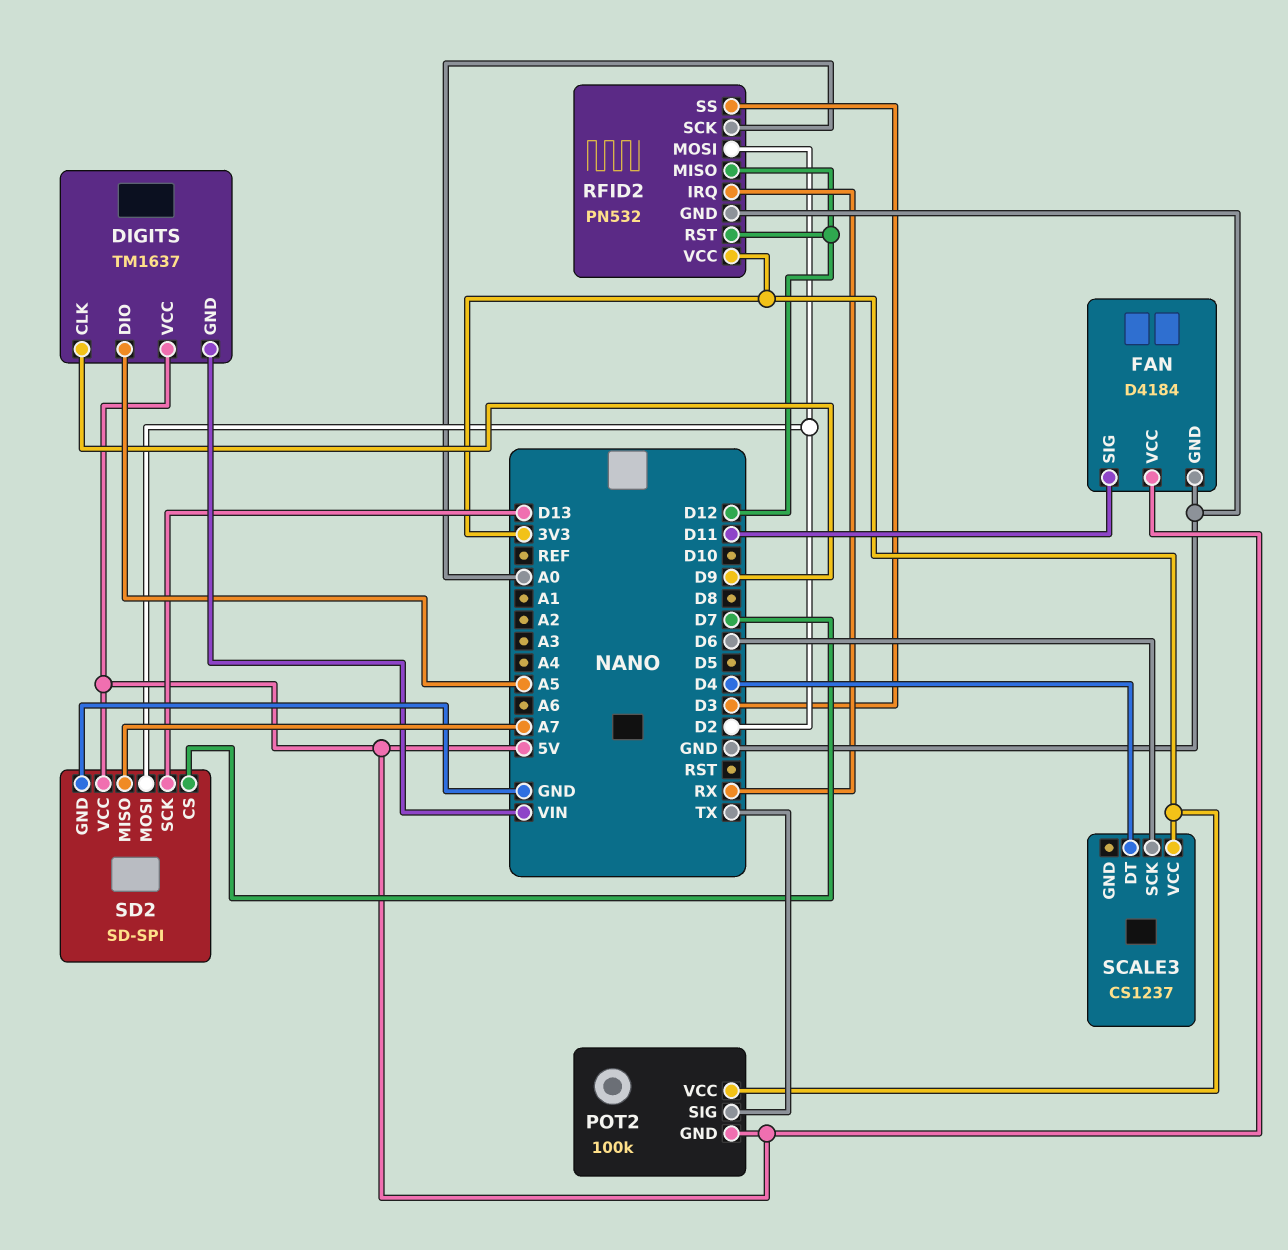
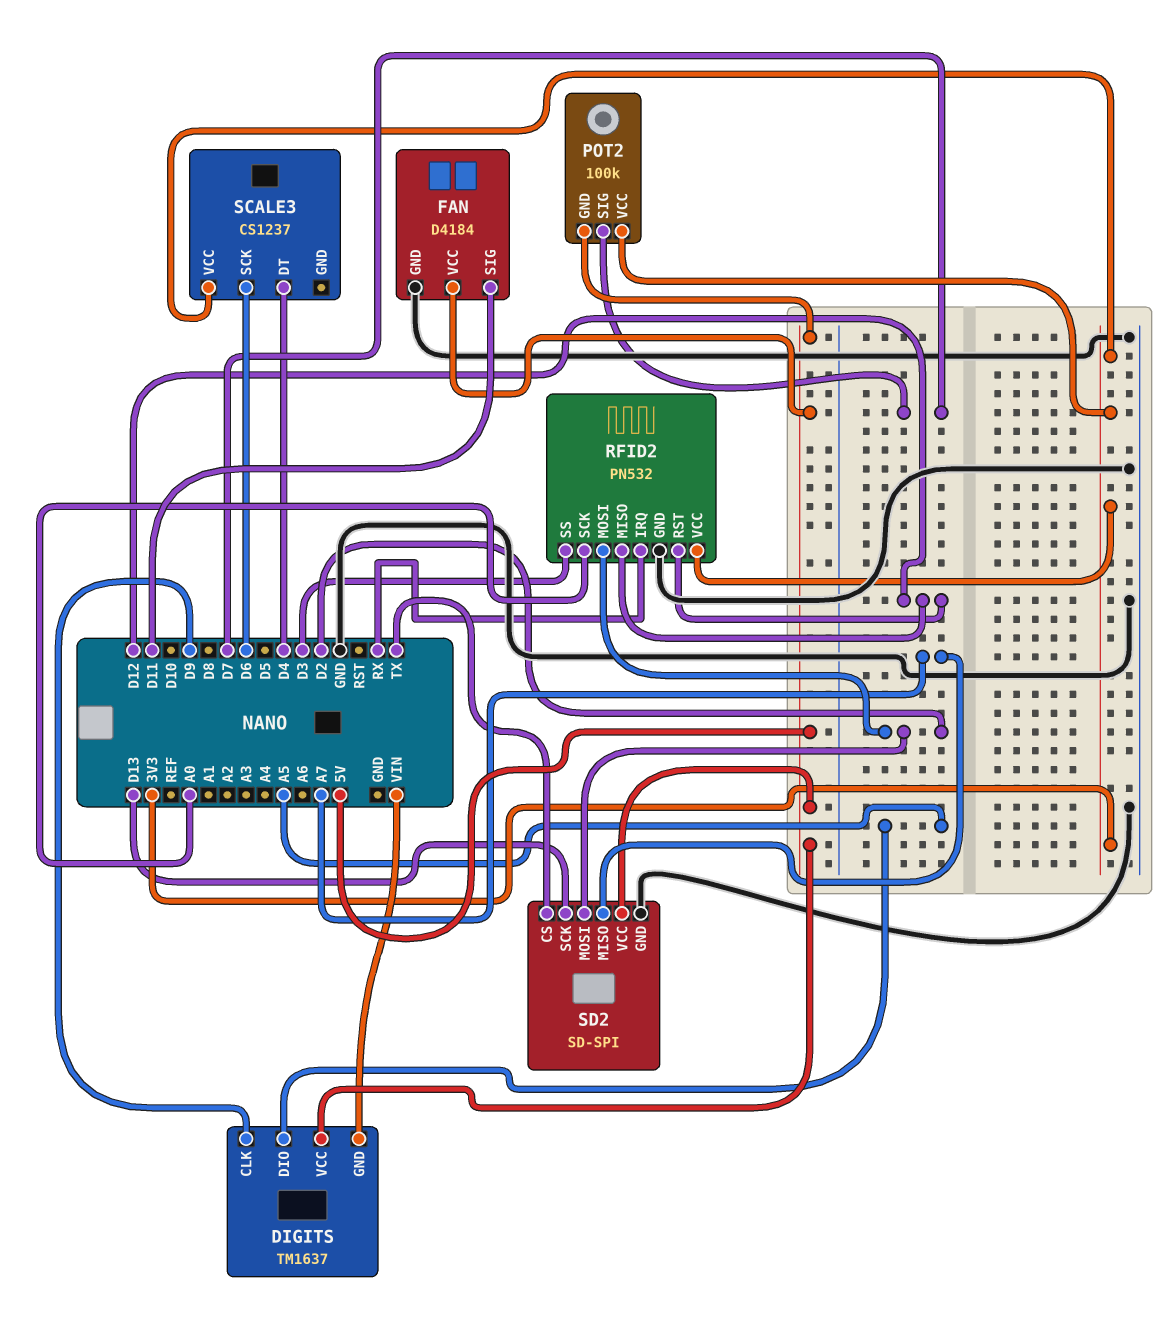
POT2 pin SIG: TX -> D7
SD2 pin CS: D7 -> TX

